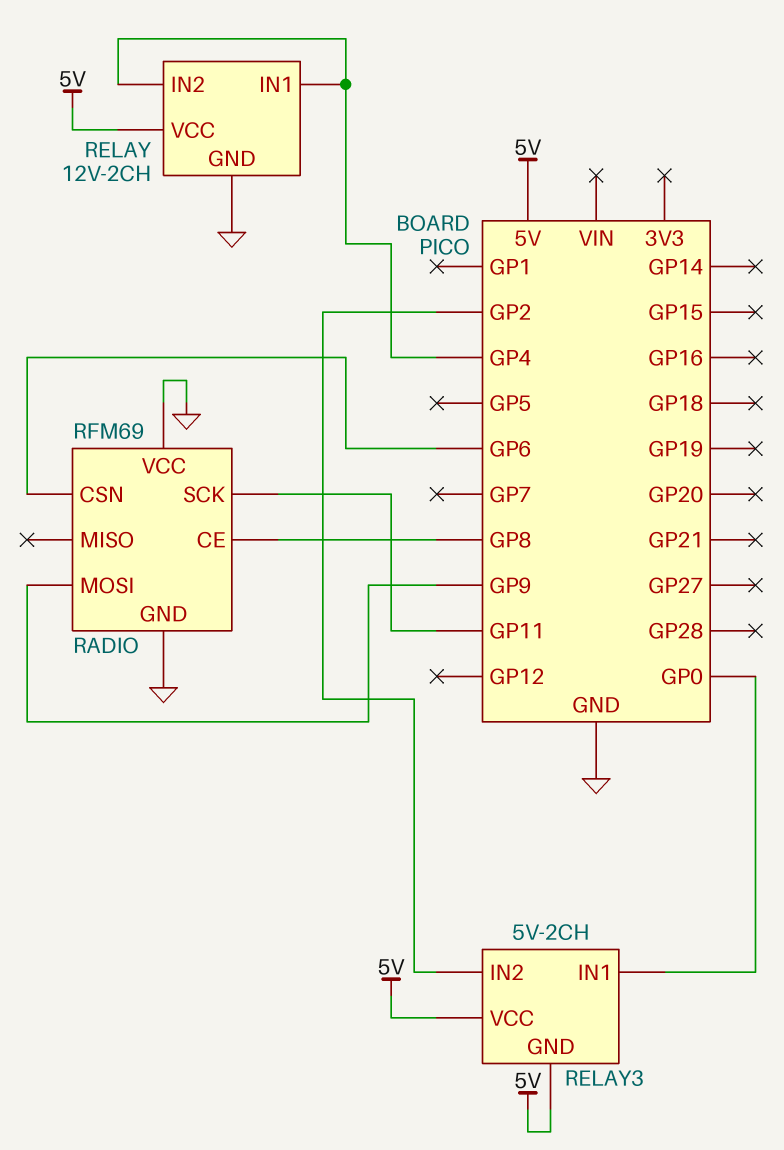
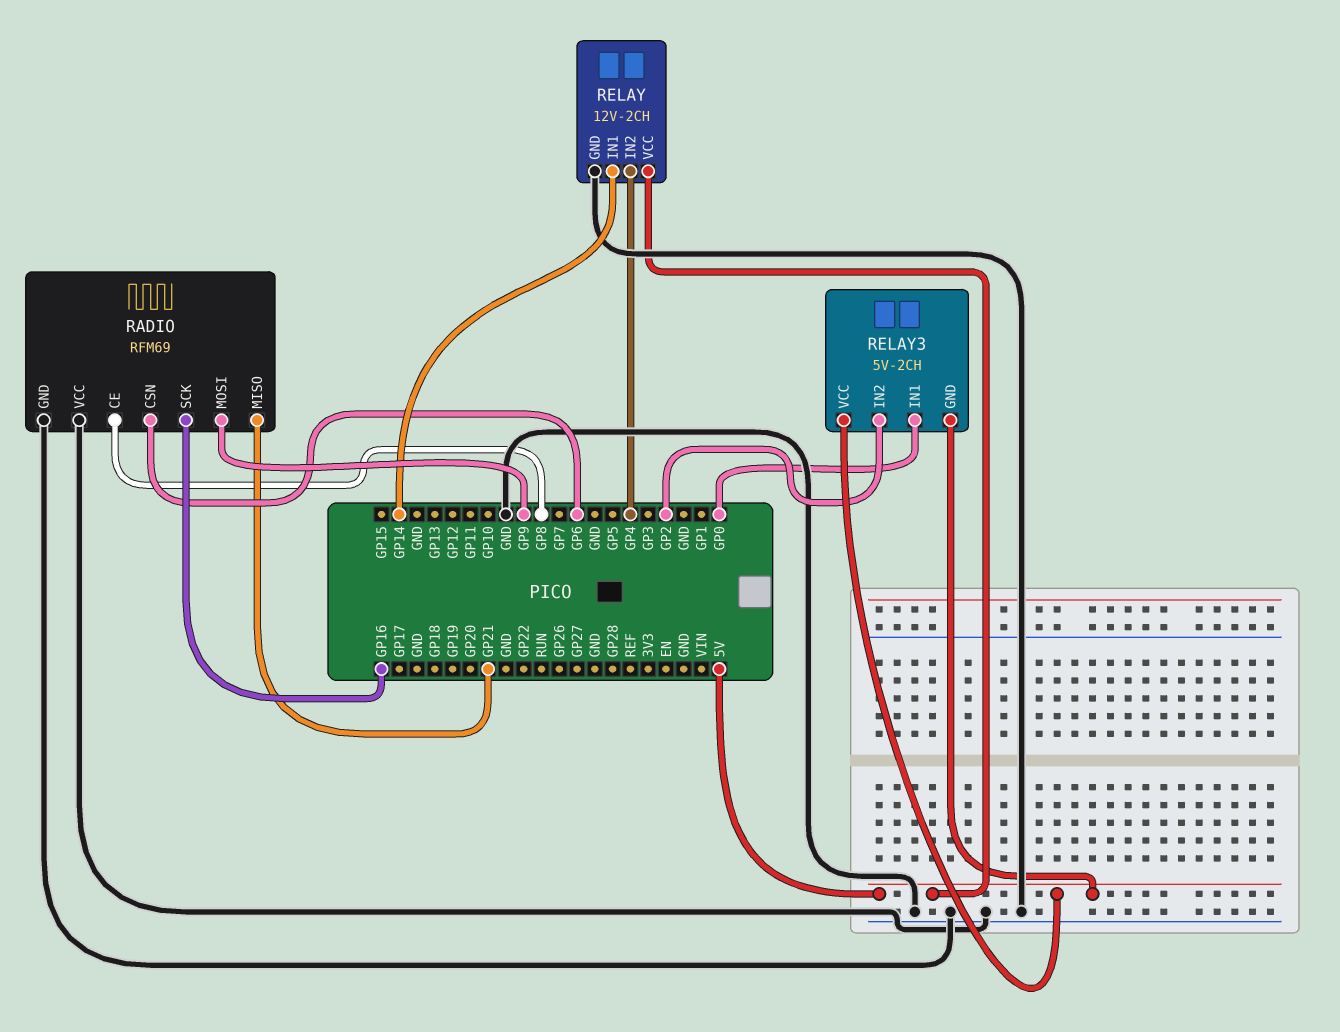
RADIO pin MISO: none -> GP21
RADIO pin SCK: GP11 -> GP16
RELAY pin IN1: GP4 -> GP14

